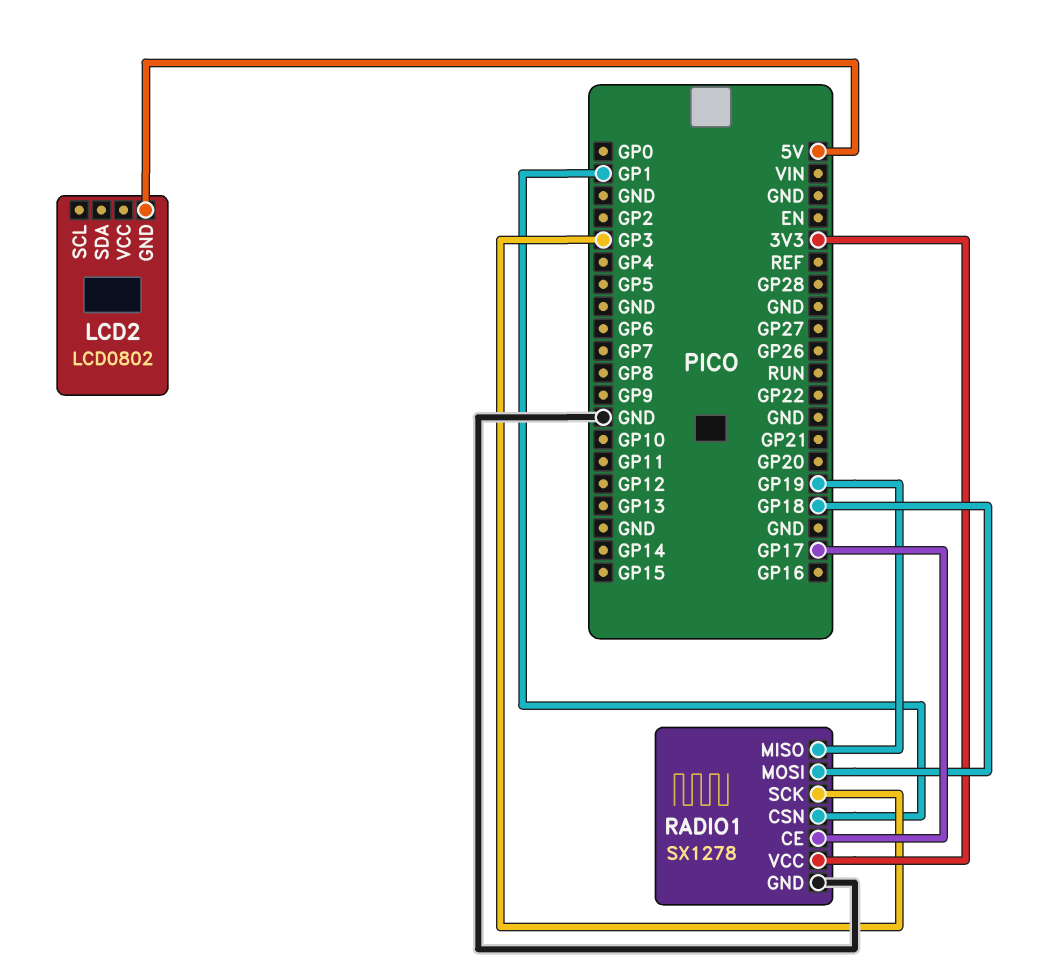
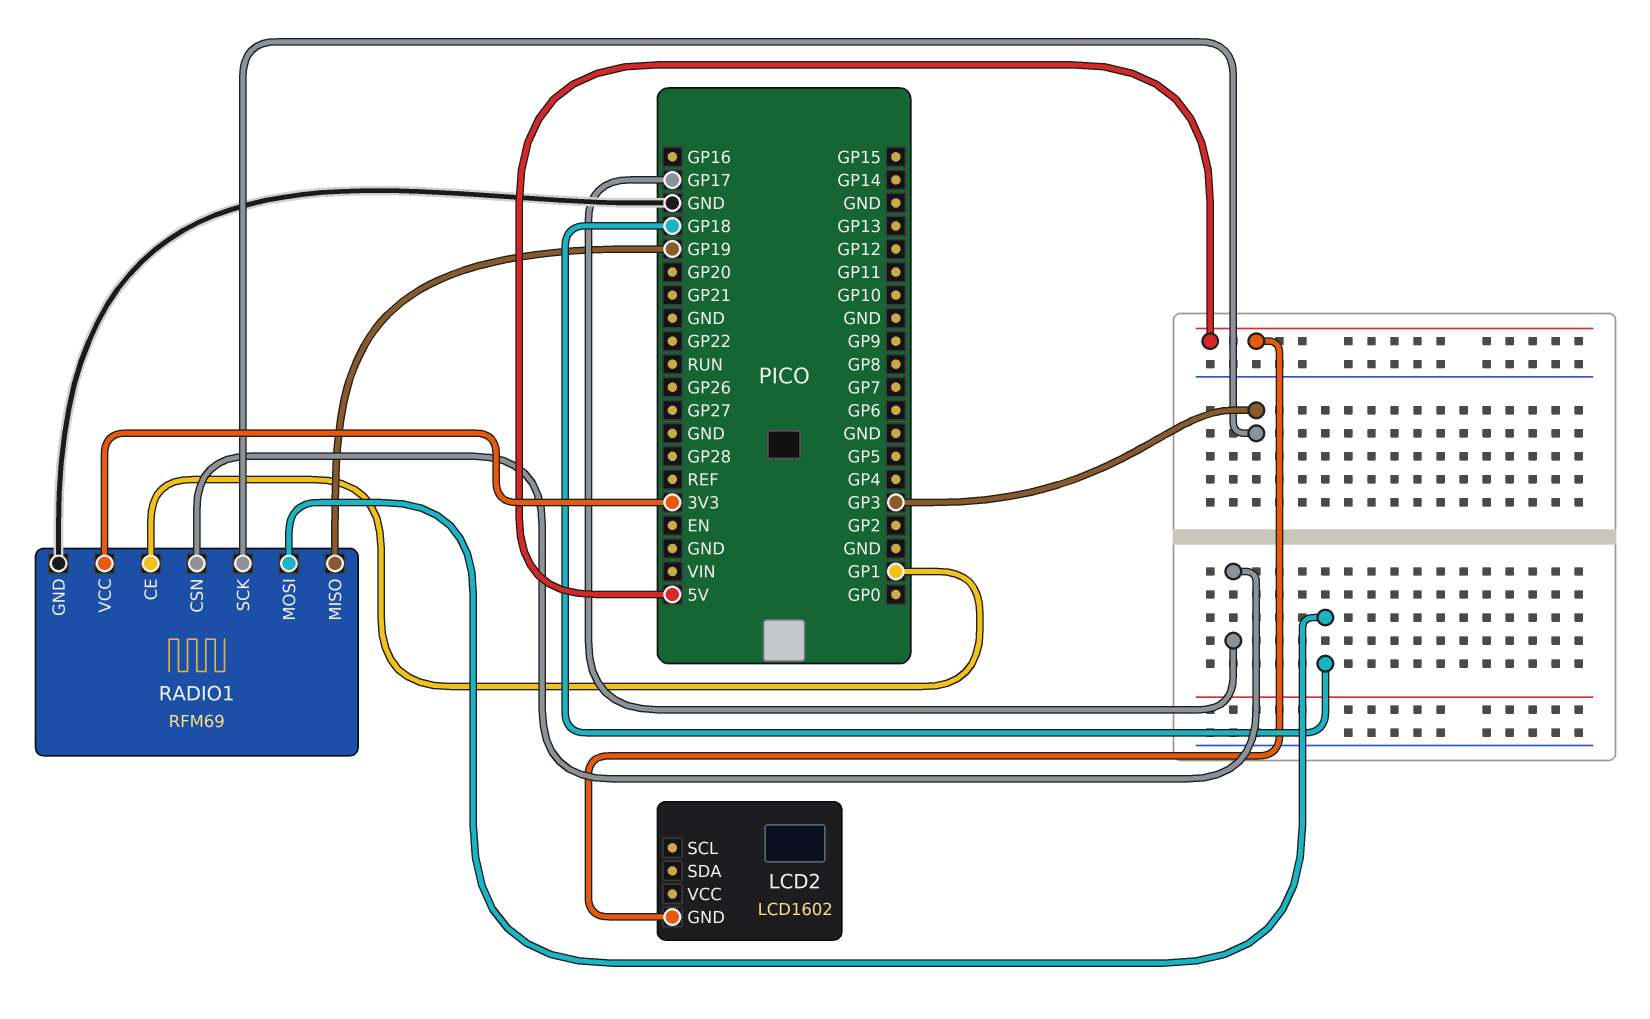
LCD2: LCD0802 -> LCD1602
RADIO1: SX1278 -> RFM69
RADIO1 pin CE: GP17 -> GP1
RADIO1 pin CSN: GP1 -> GP17

